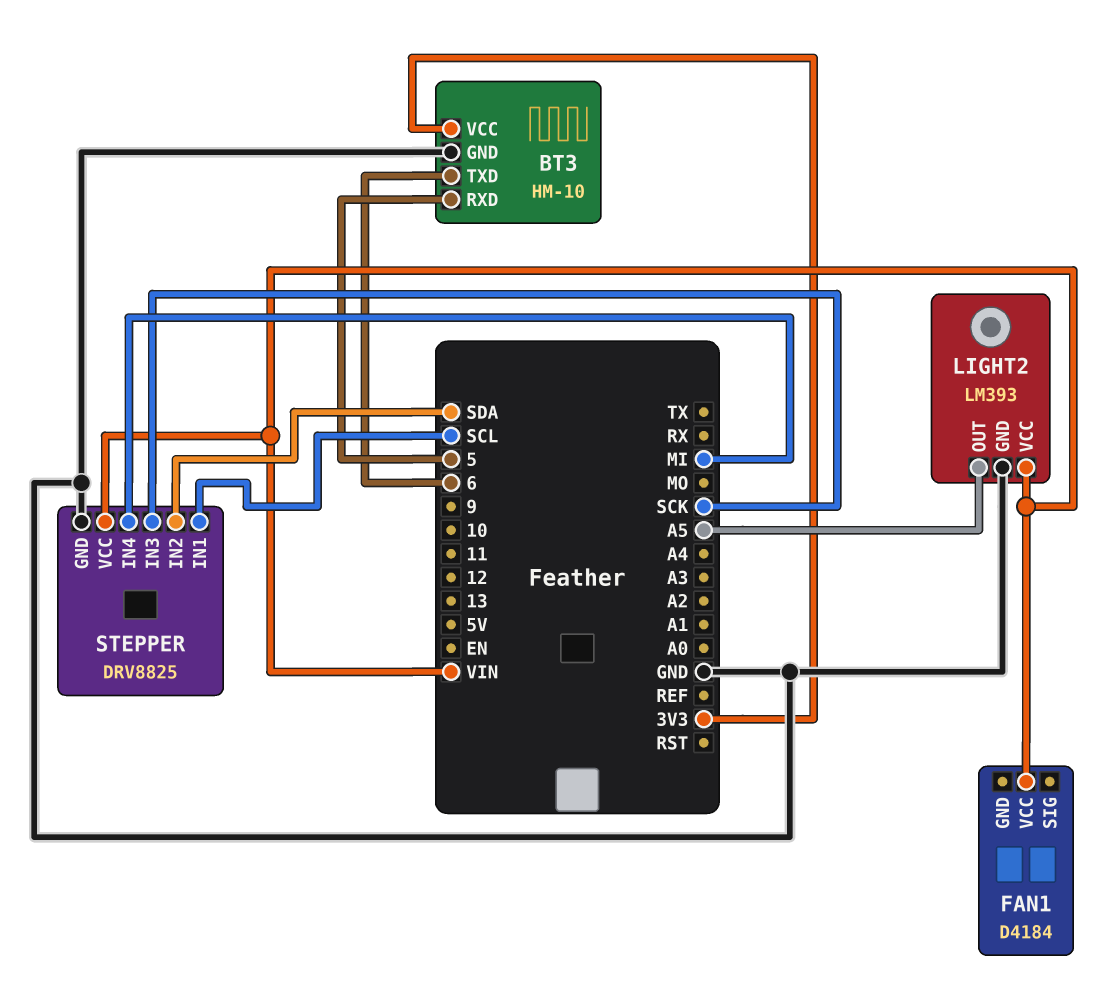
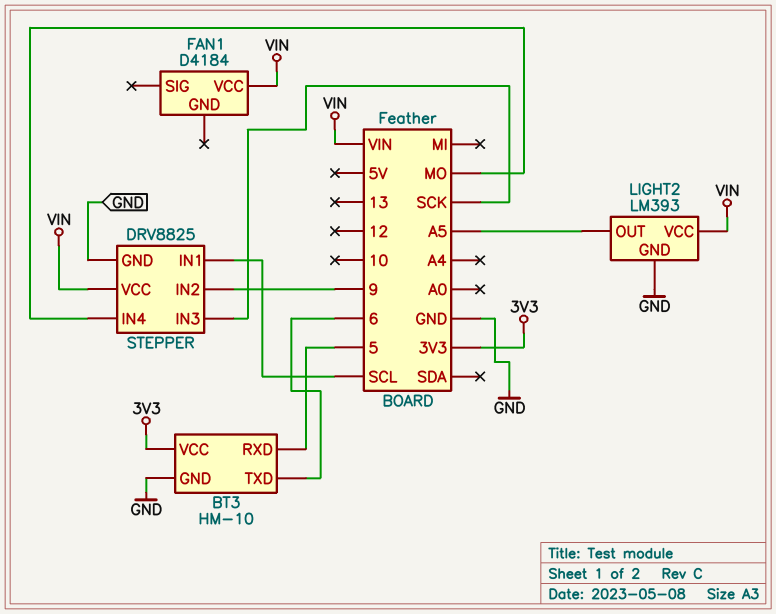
STEPPER pin IN2: SDA -> 9
STEPPER pin IN4: MI -> MO

